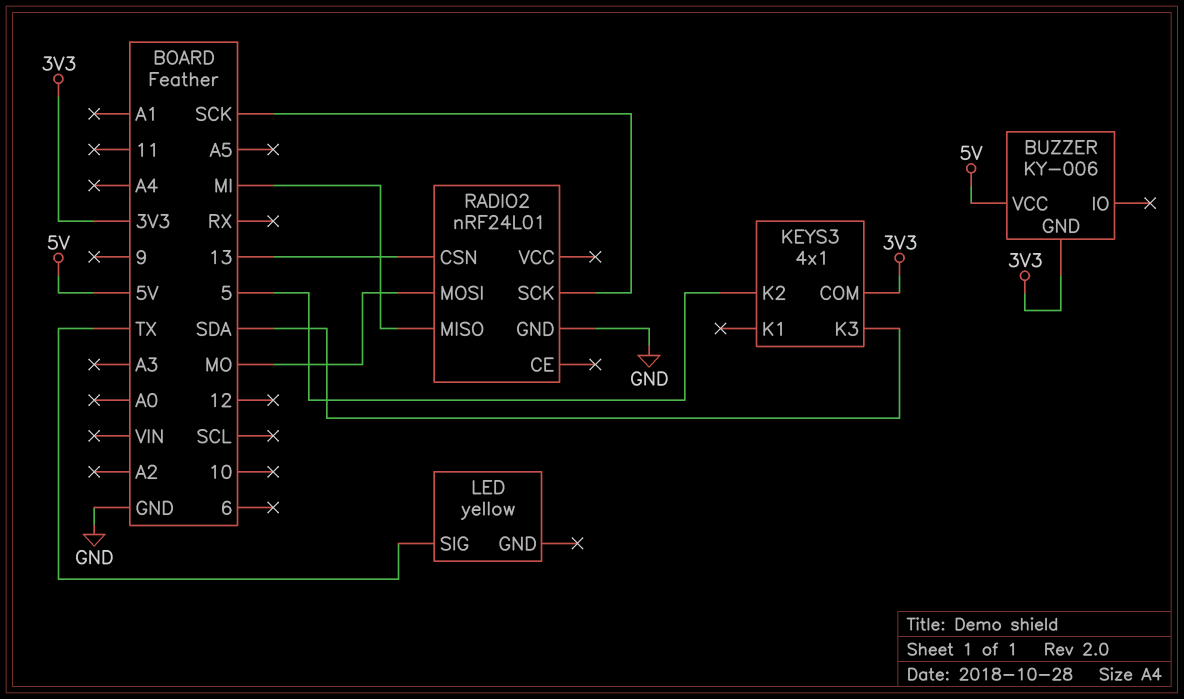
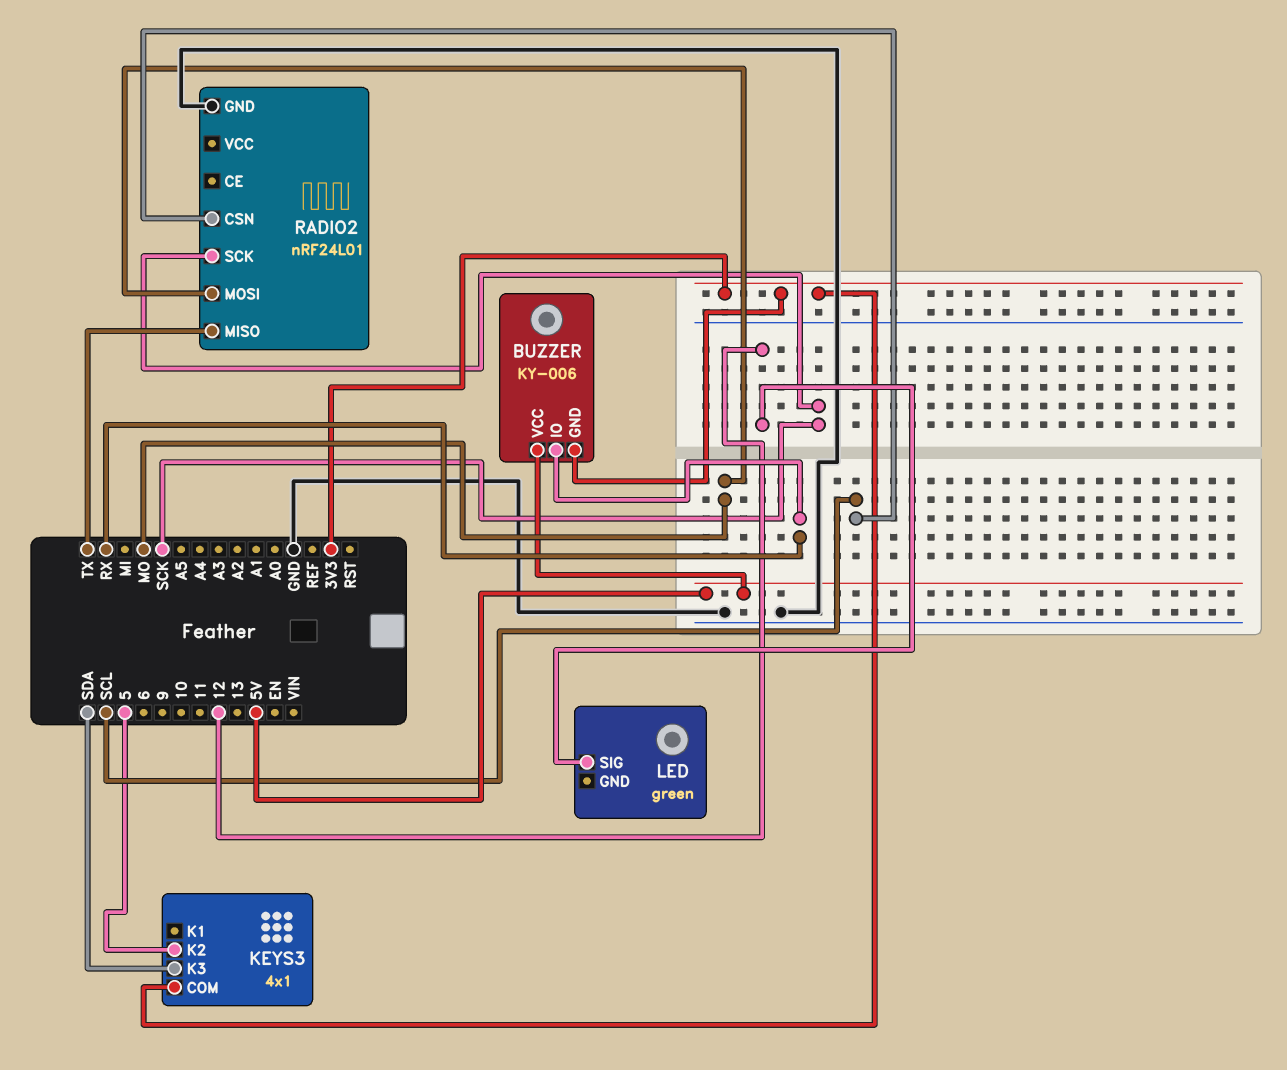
BUZZER pin IO: none -> RX
LED: yellow -> green
LED pin SIG: TX -> 12
RADIO2 pin CSN: 13 -> SCL
RADIO2 pin MISO: MI -> TX

